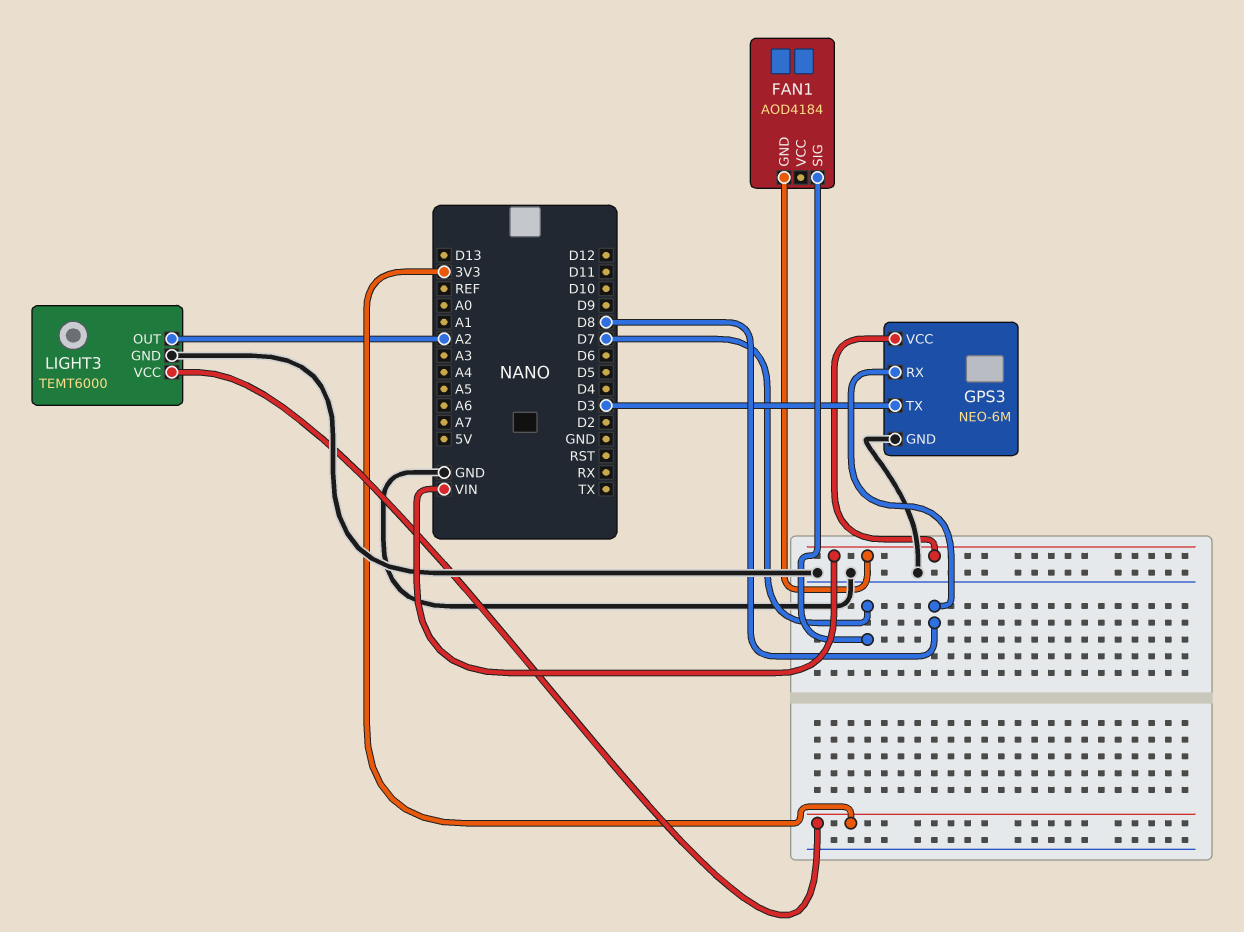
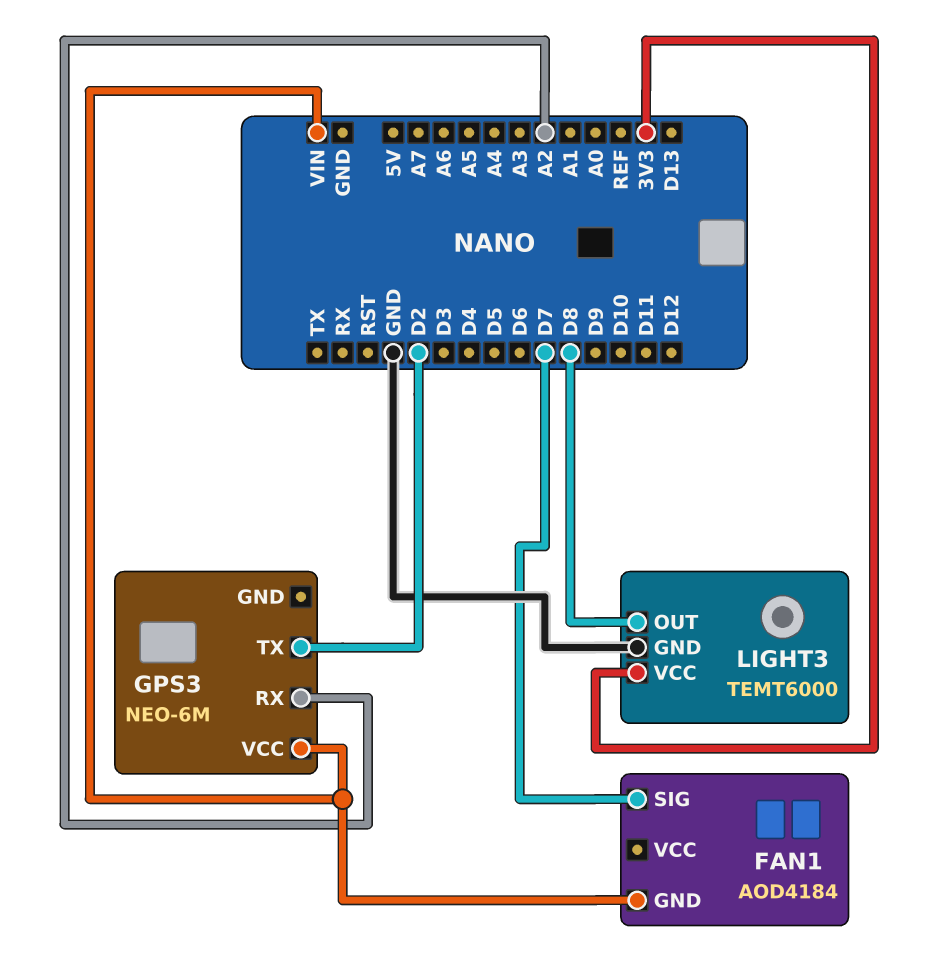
GPS3 pin GND: GND -> none
GPS3 pin RX: D8 -> A2
GPS3 pin TX: D3 -> D2
LIGHT3 pin OUT: A2 -> D8

